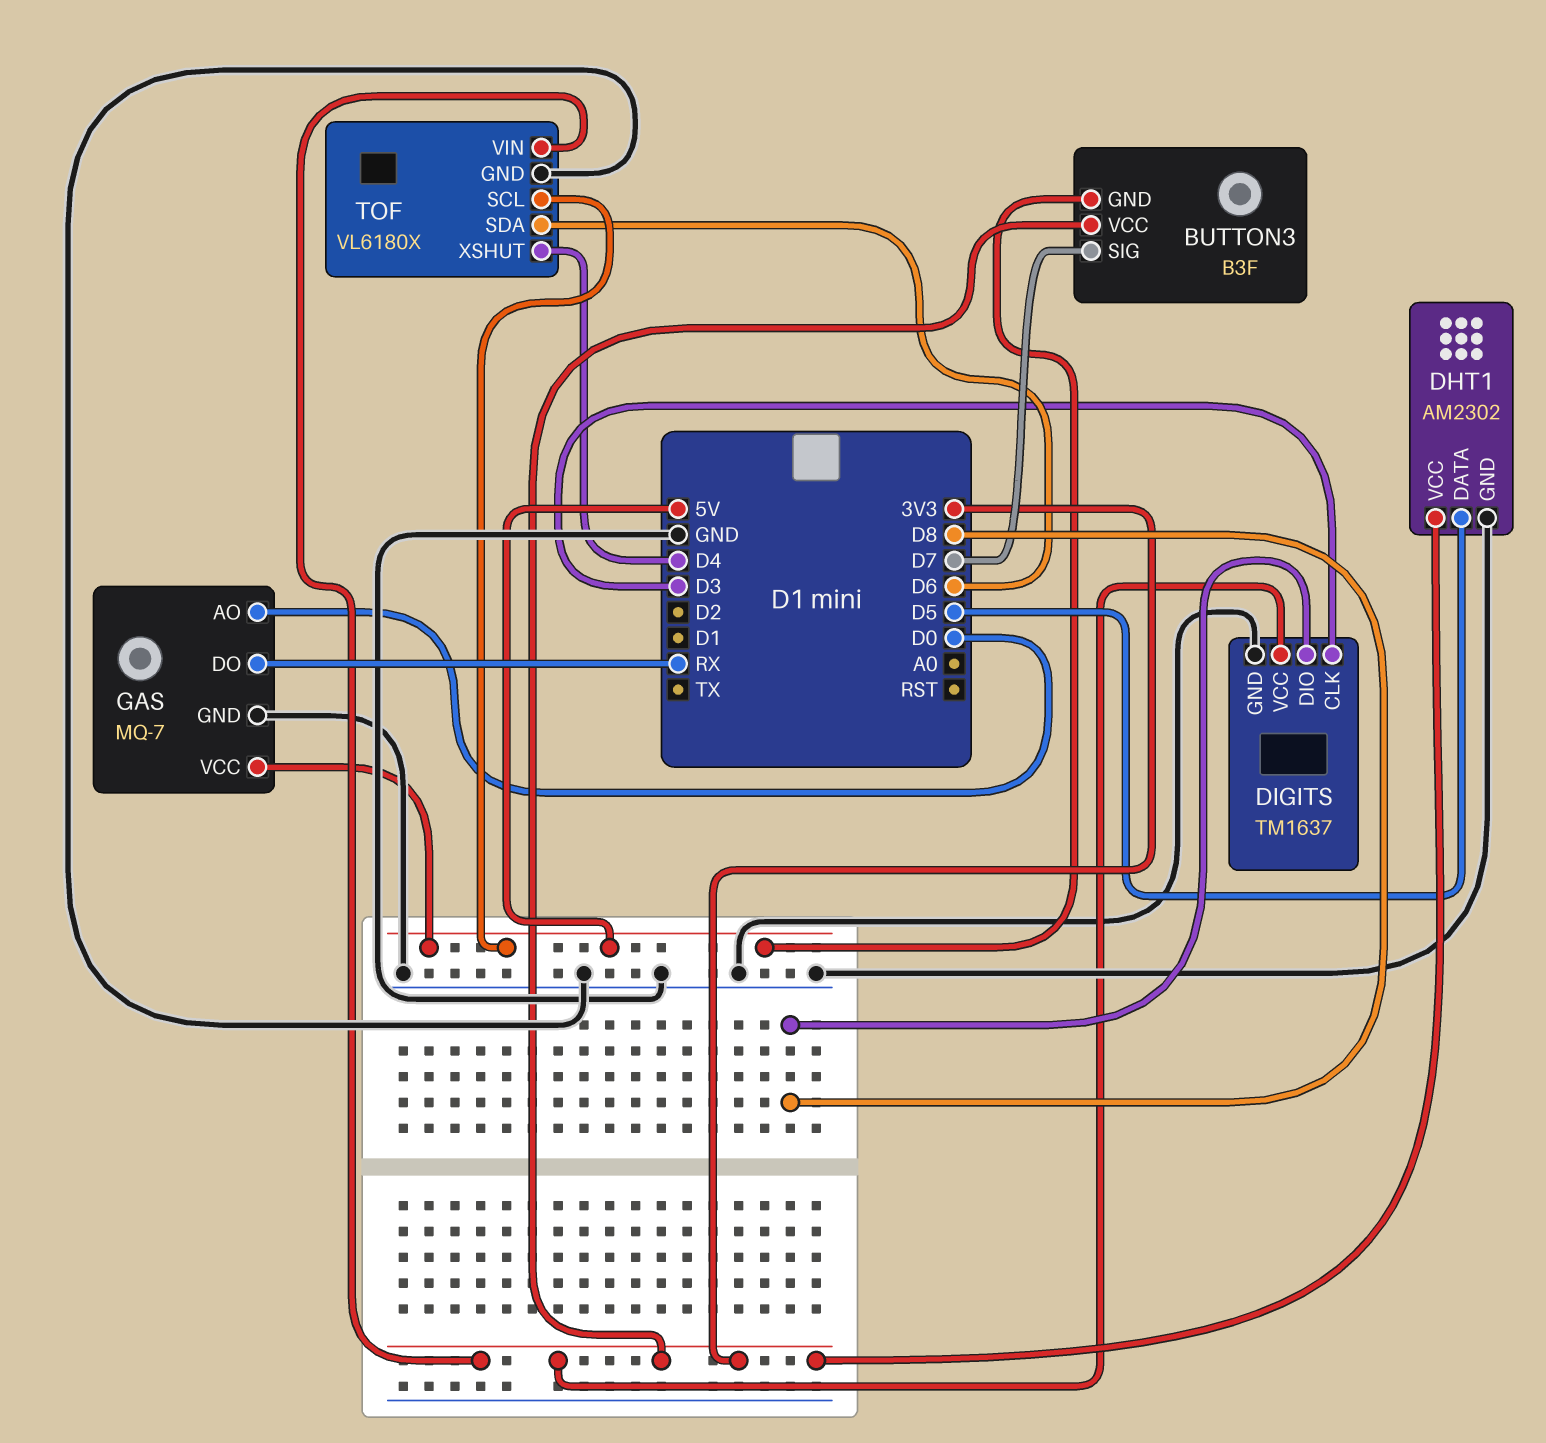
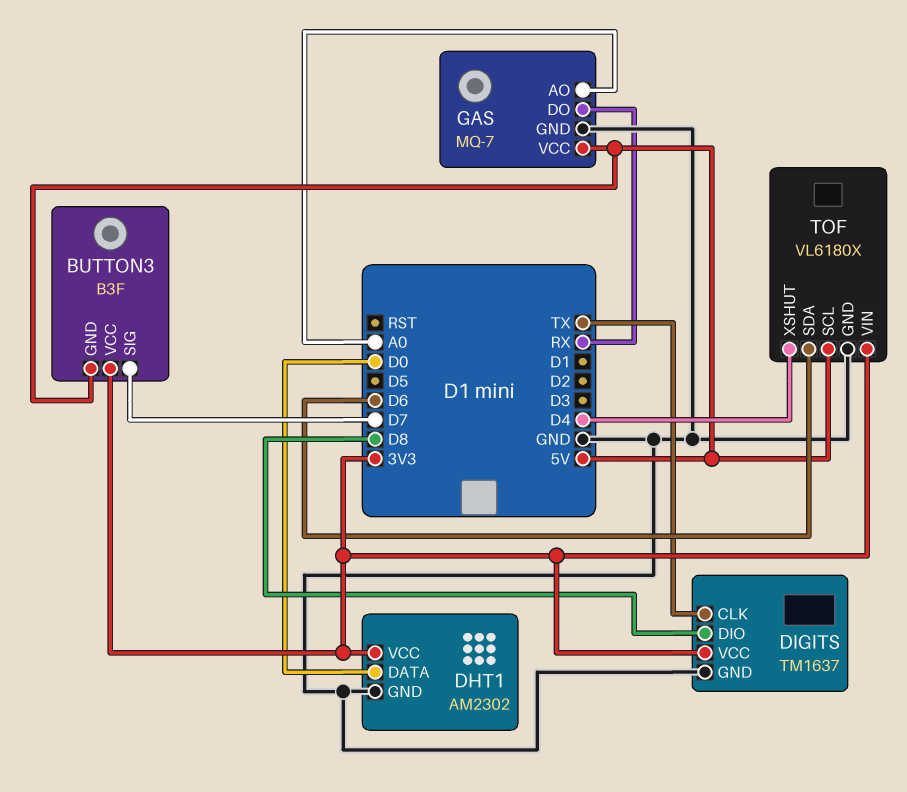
DHT1 pin DATA: D5 -> D0
DIGITS pin CLK: D3 -> TX
GAS pin AO: D0 -> A0

